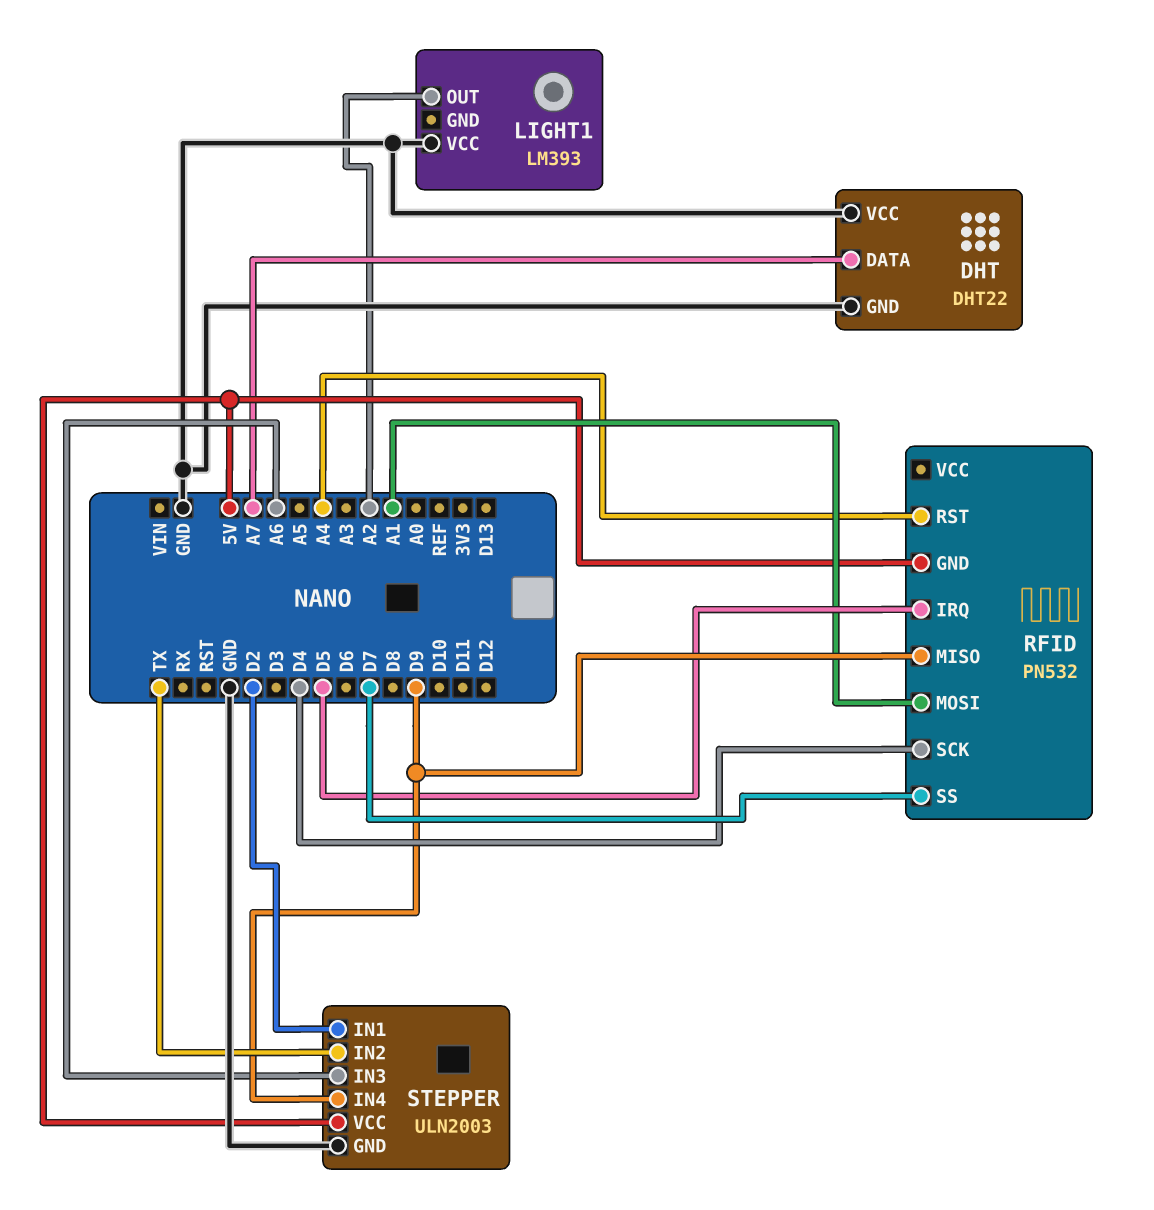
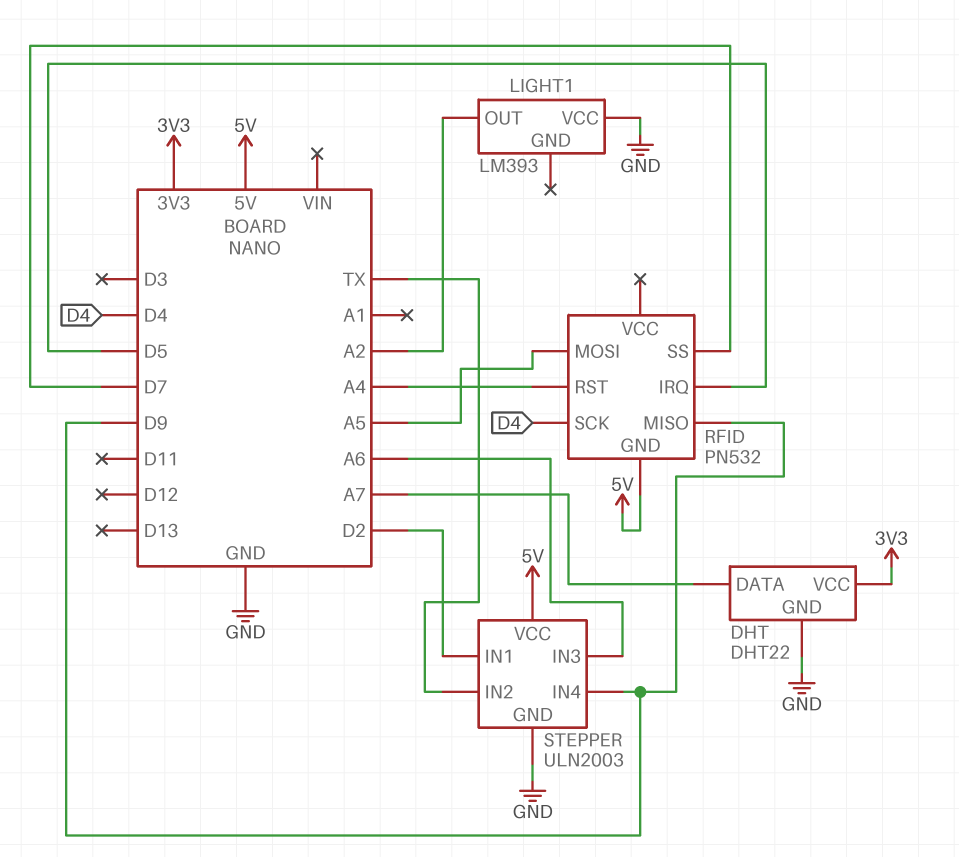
DHT pin VCC: GND -> 3V3
RFID pin MOSI: A1 -> A5

